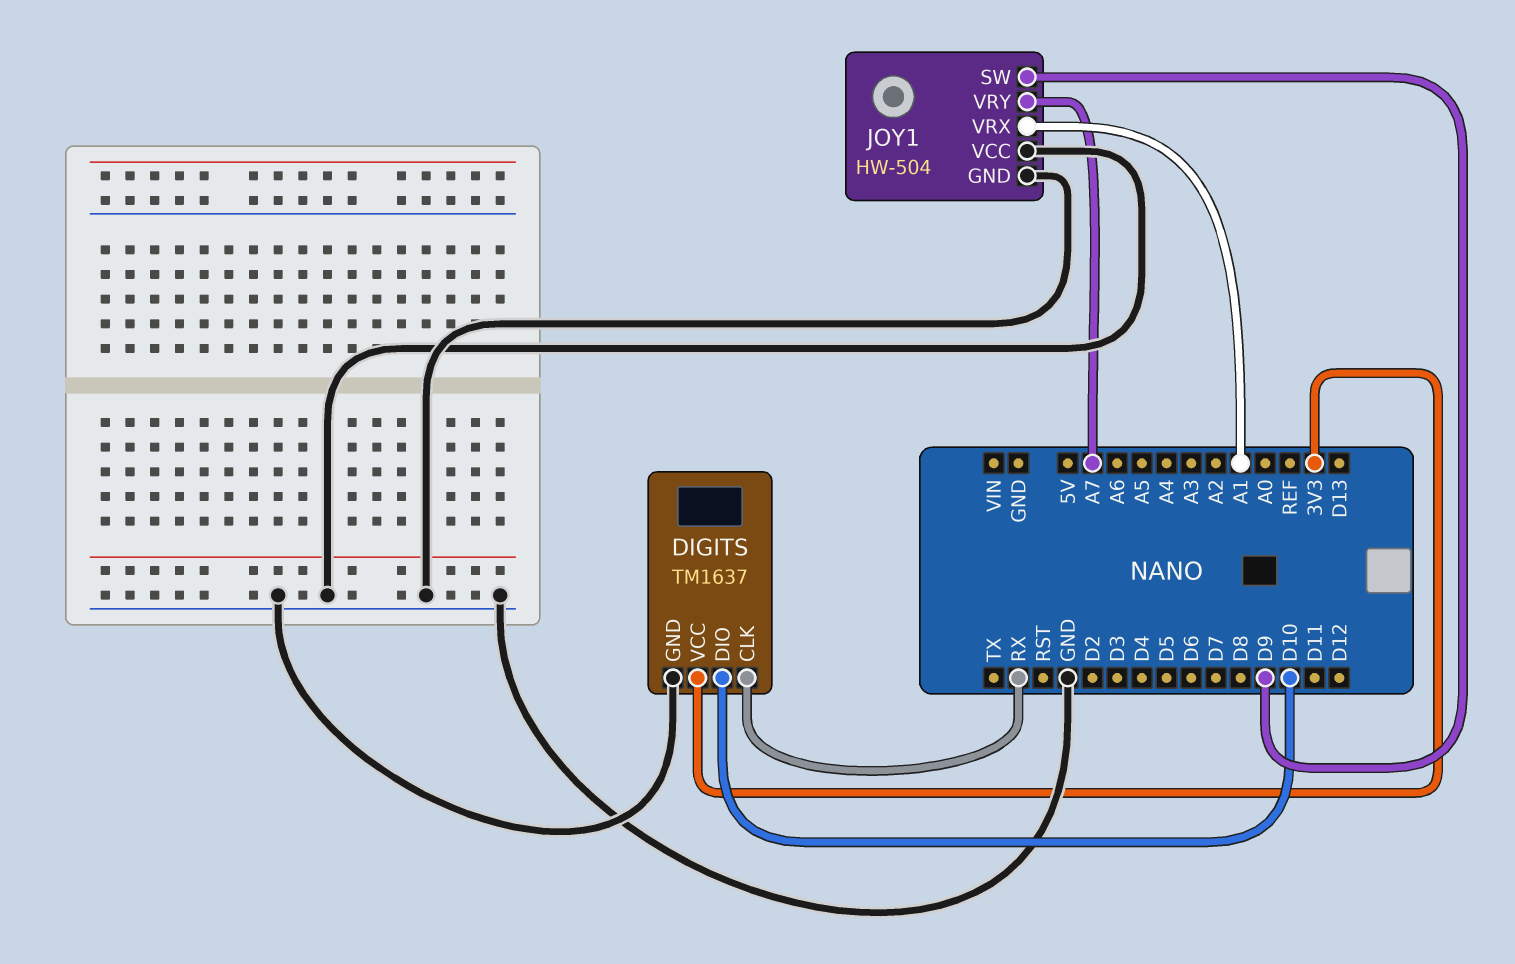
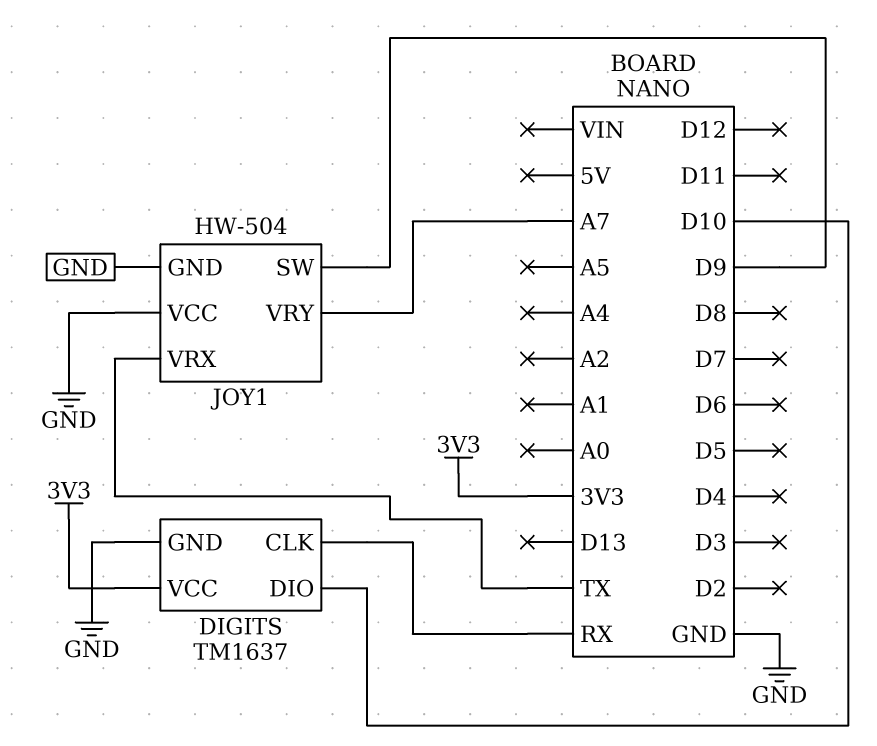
JOY1 pin VRX: A1 -> TX

